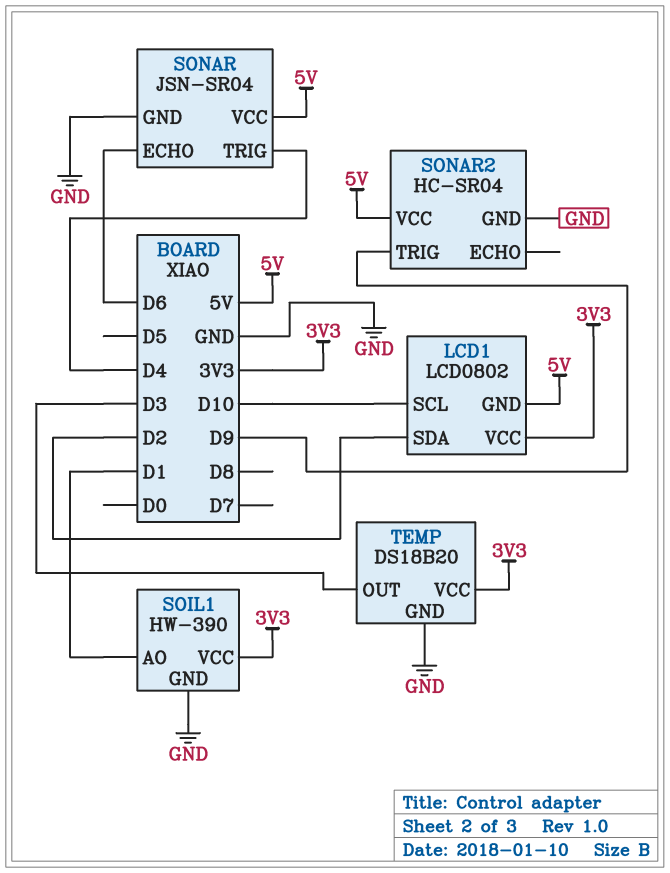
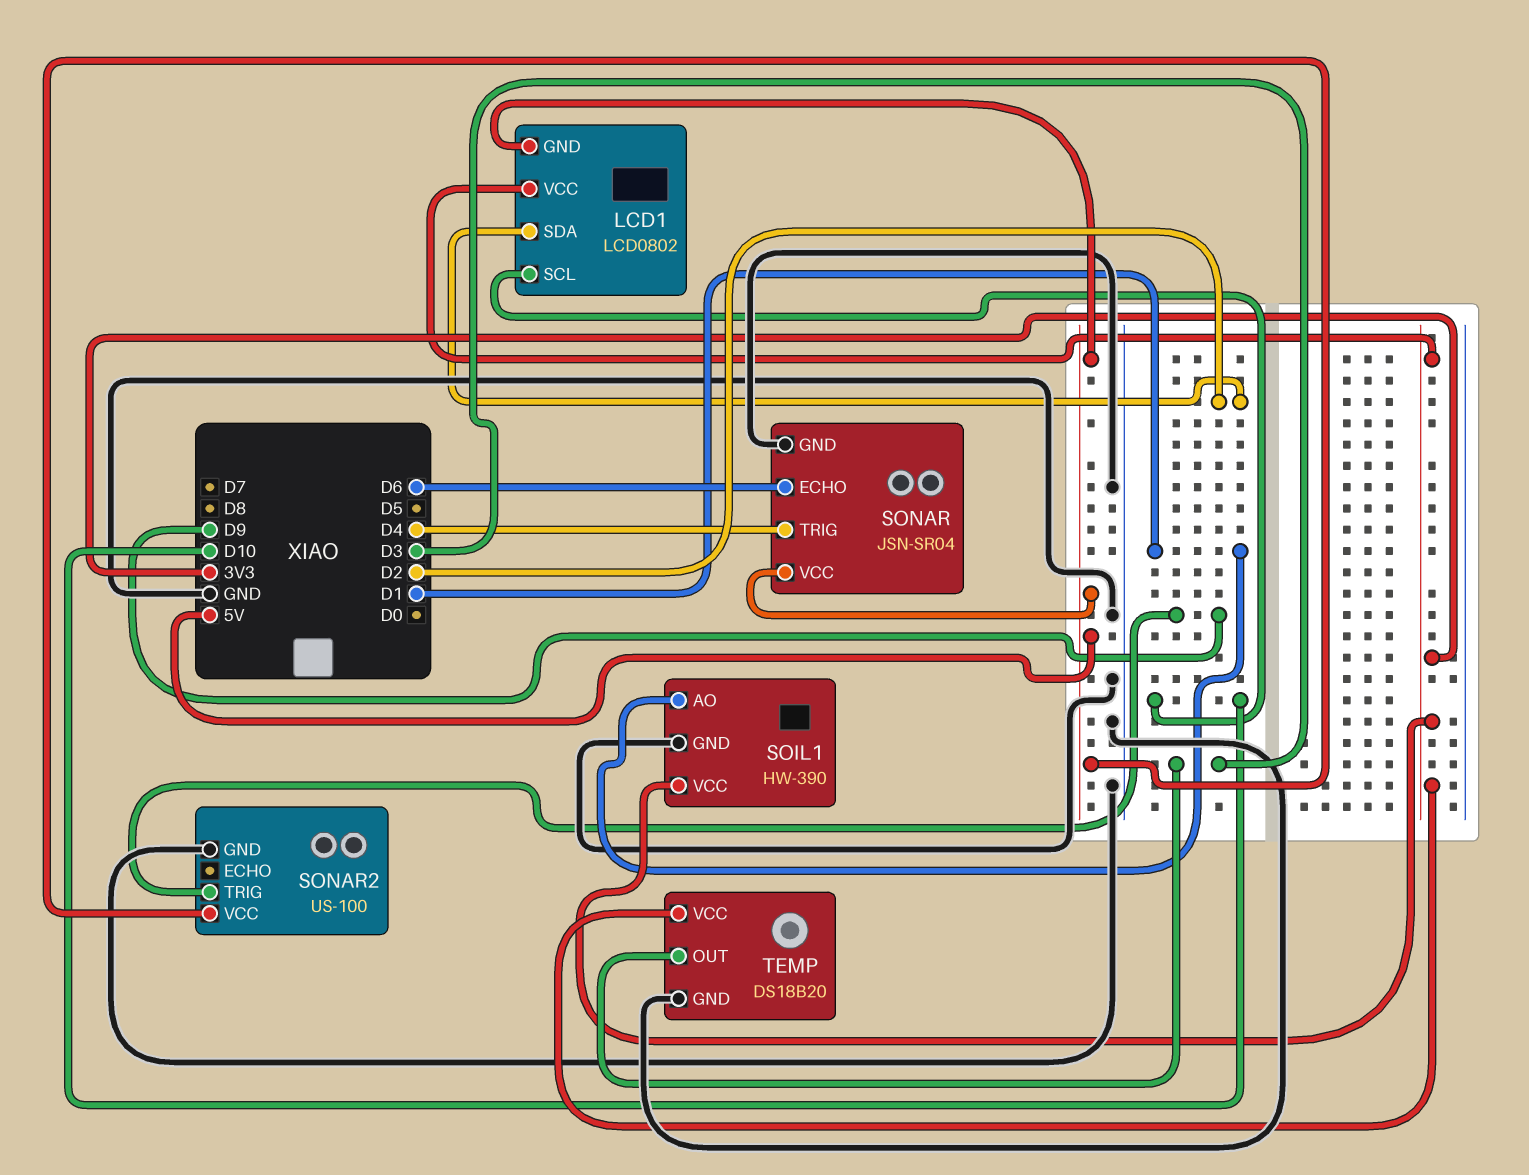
SONAR2: HC-SR04 -> US-100

